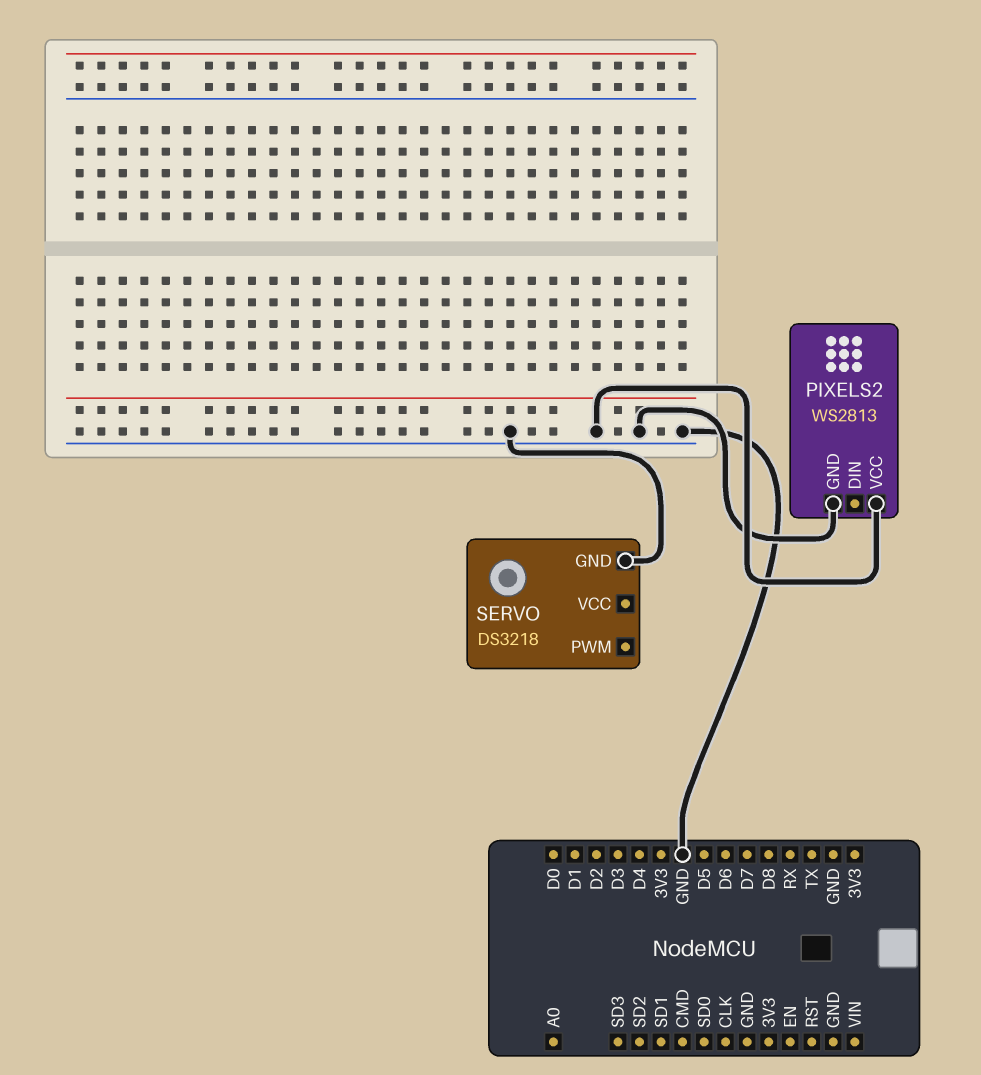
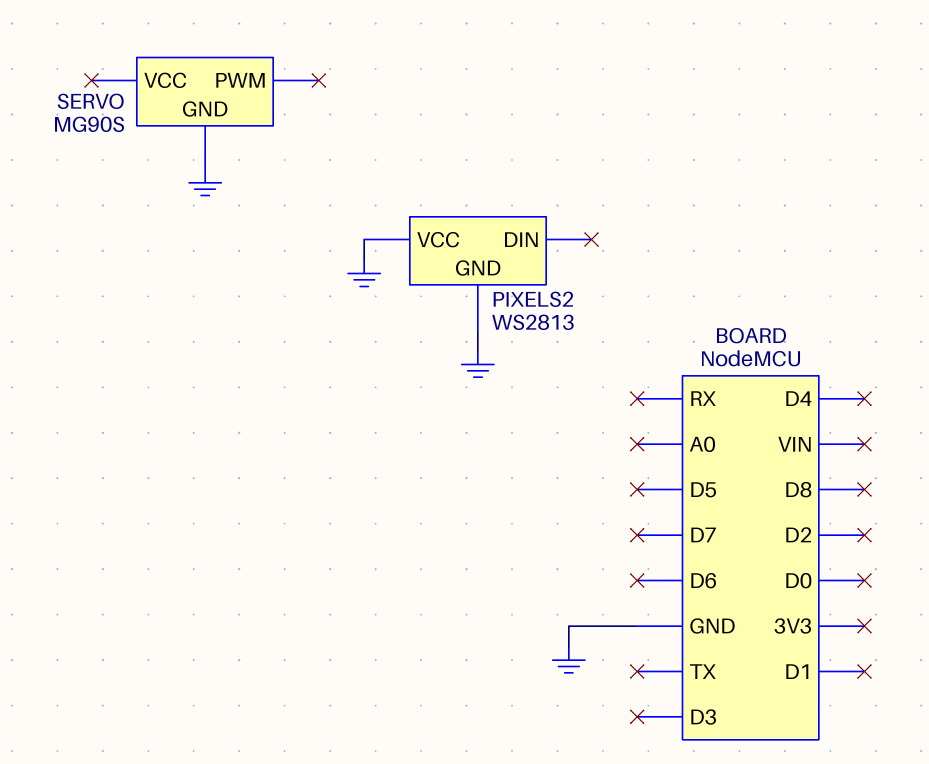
SERVO: DS3218 -> MG90S

